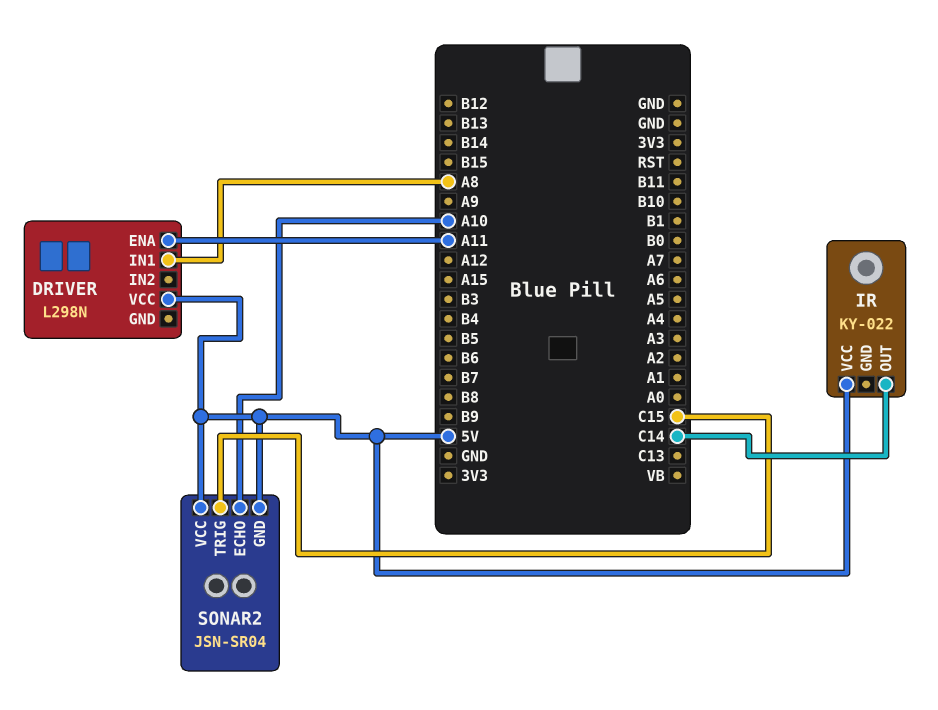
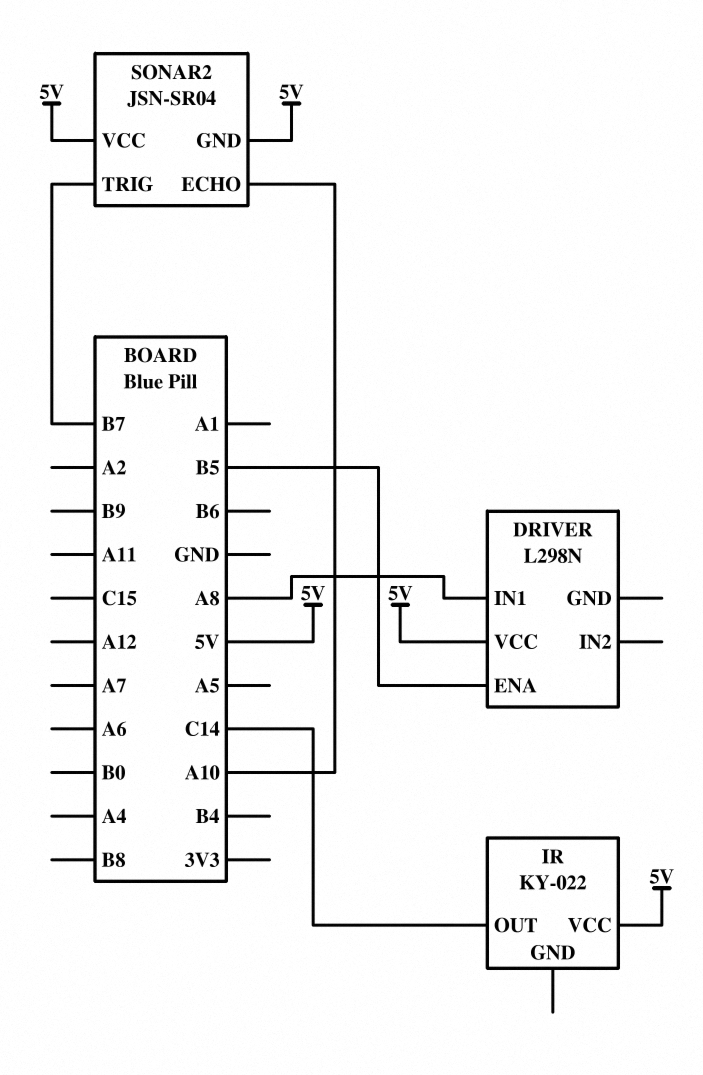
DRIVER pin ENA: A11 -> B5
SONAR2 pin TRIG: C15 -> B7

